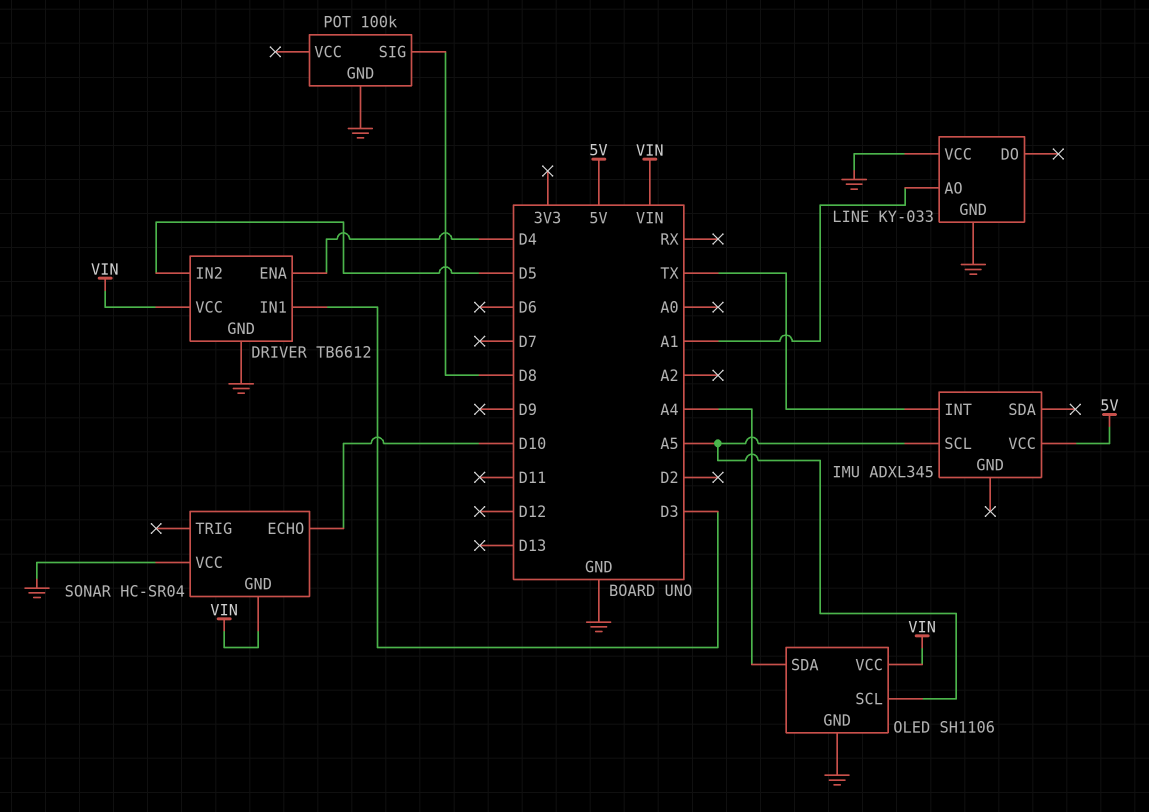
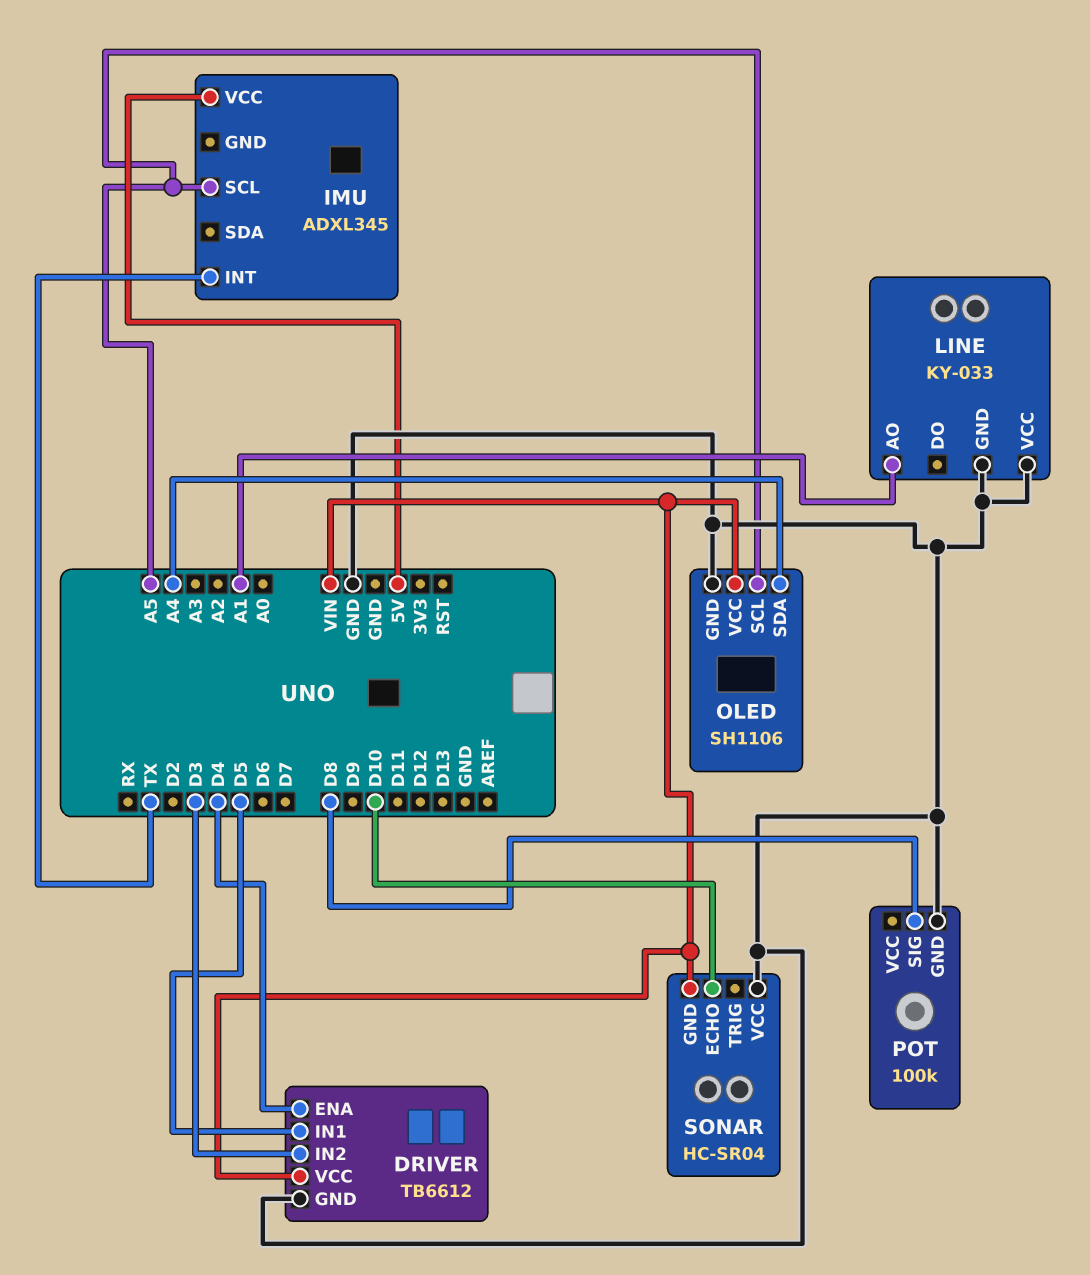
DRIVER pin IN1: D3 -> D5
DRIVER pin IN2: D5 -> D3

